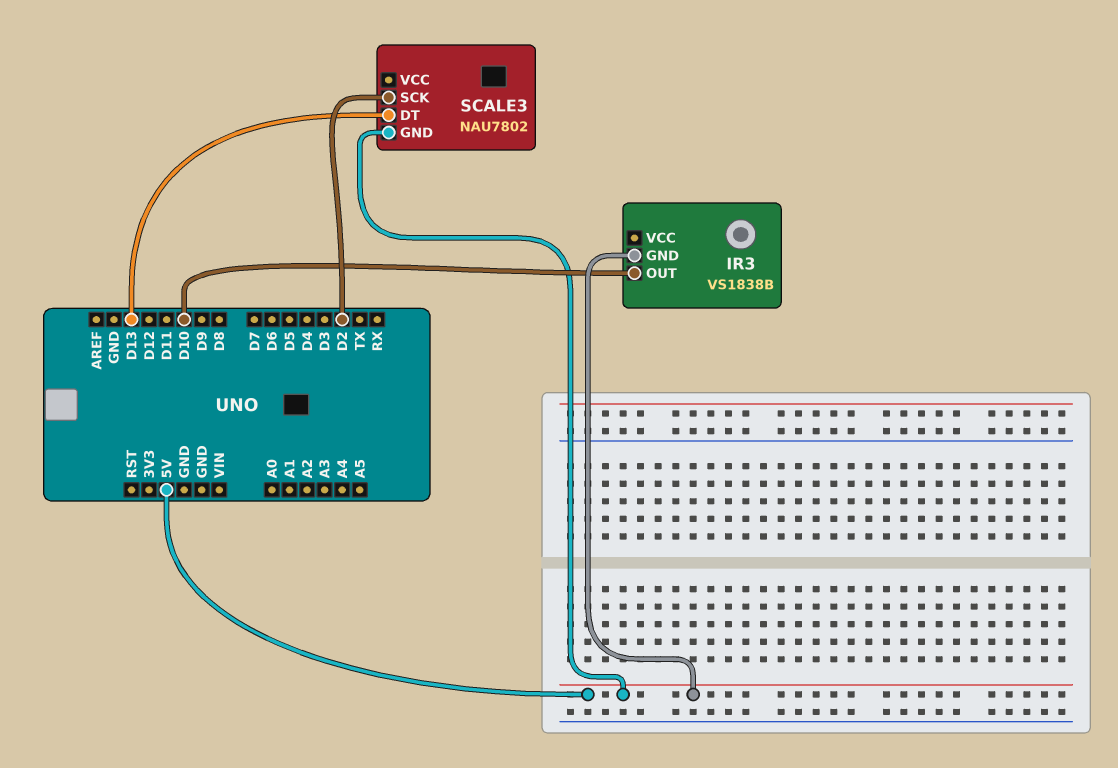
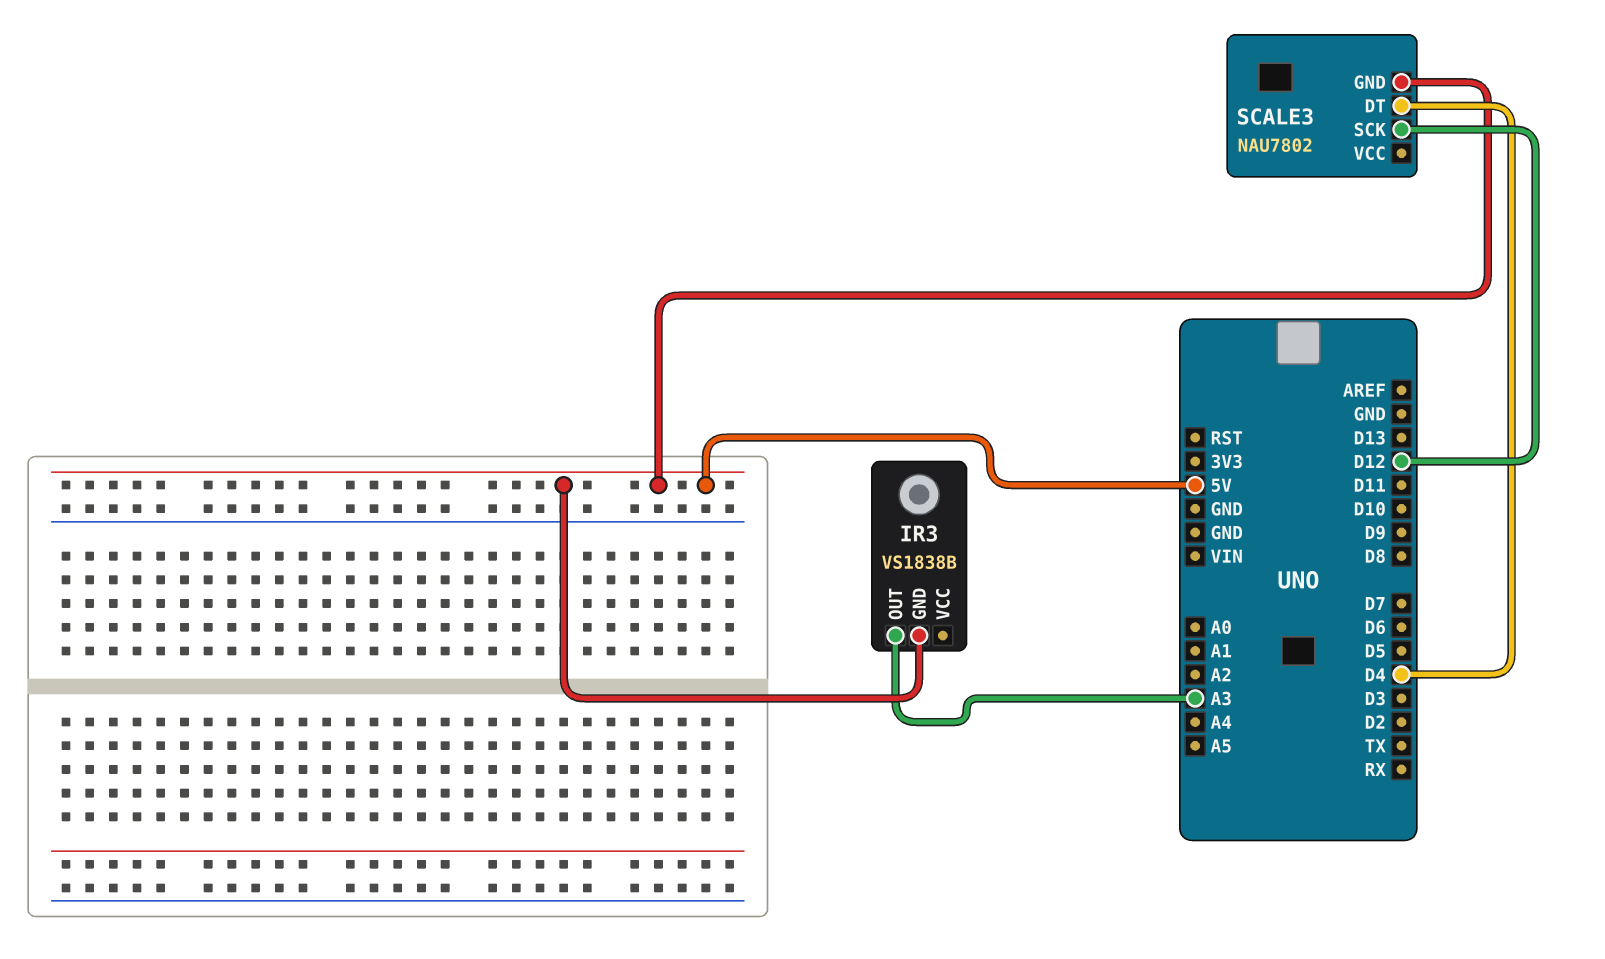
IR3 pin OUT: D10 -> A3
SCALE3 pin DT: D13 -> D4
SCALE3 pin SCK: D2 -> D12

